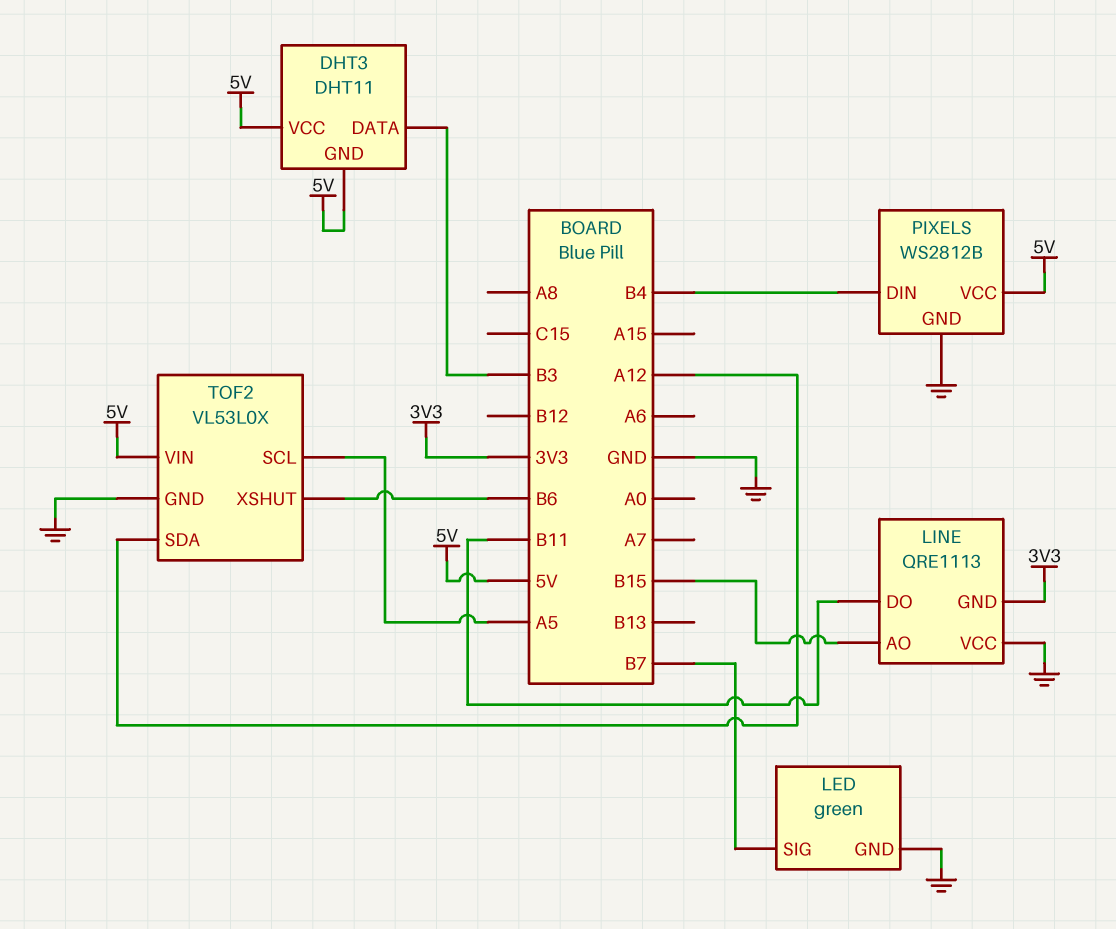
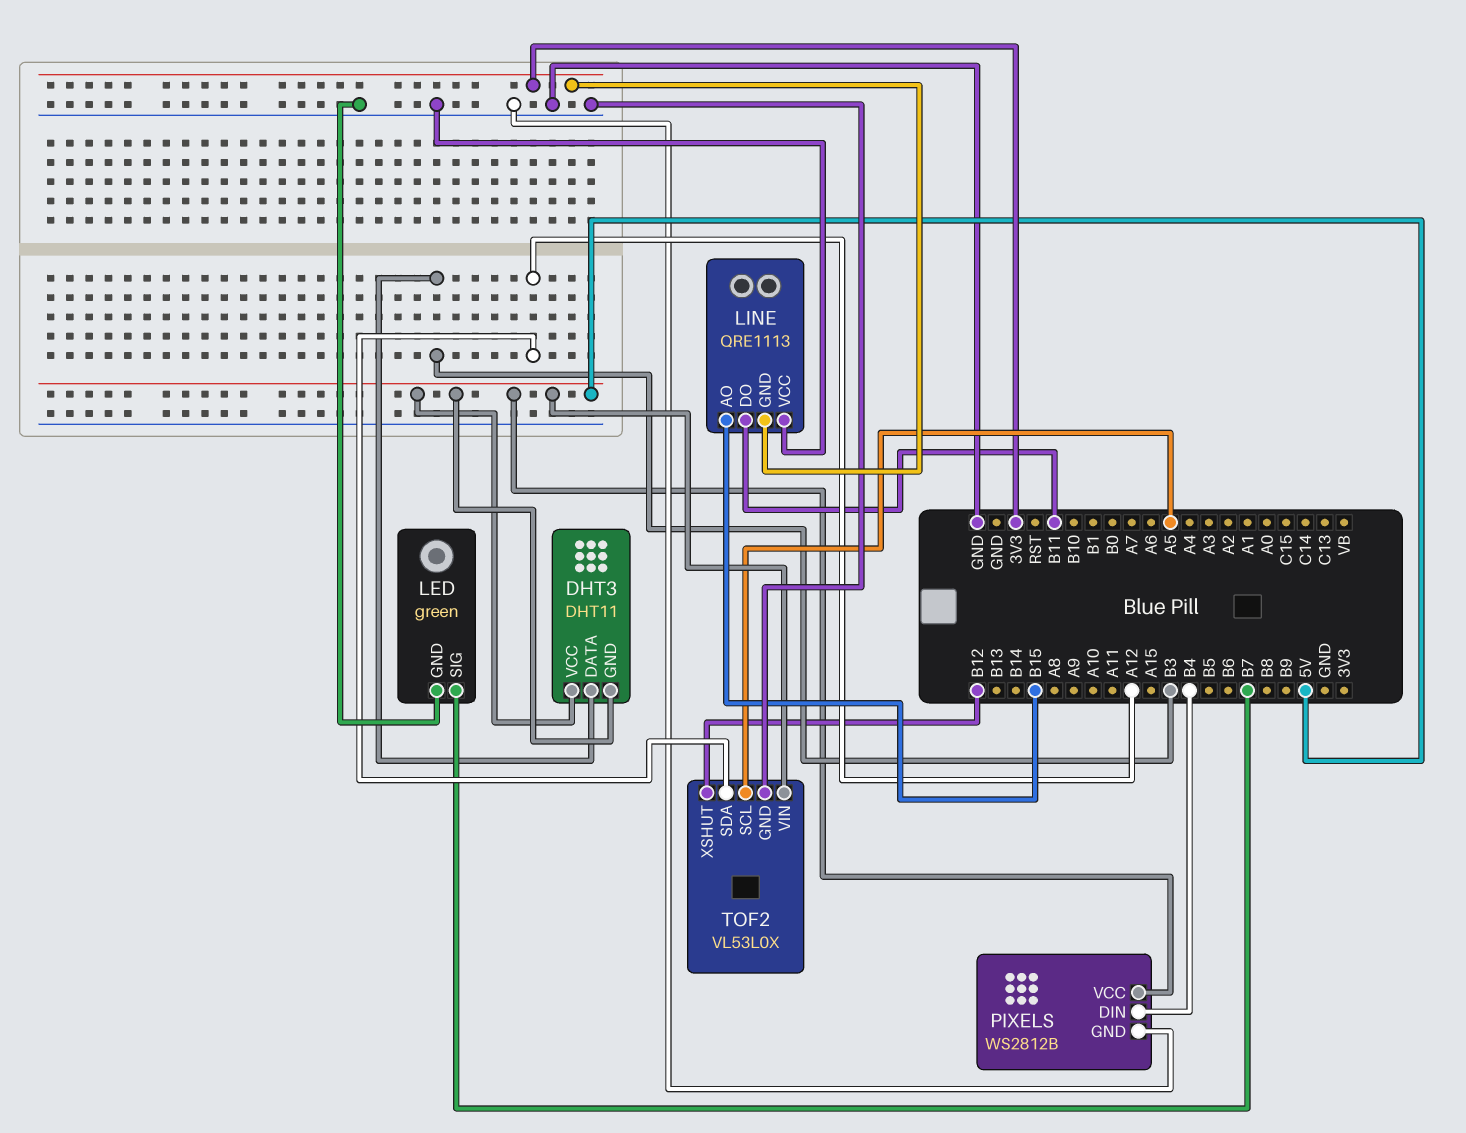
TOF2 pin XSHUT: B6 -> B12

